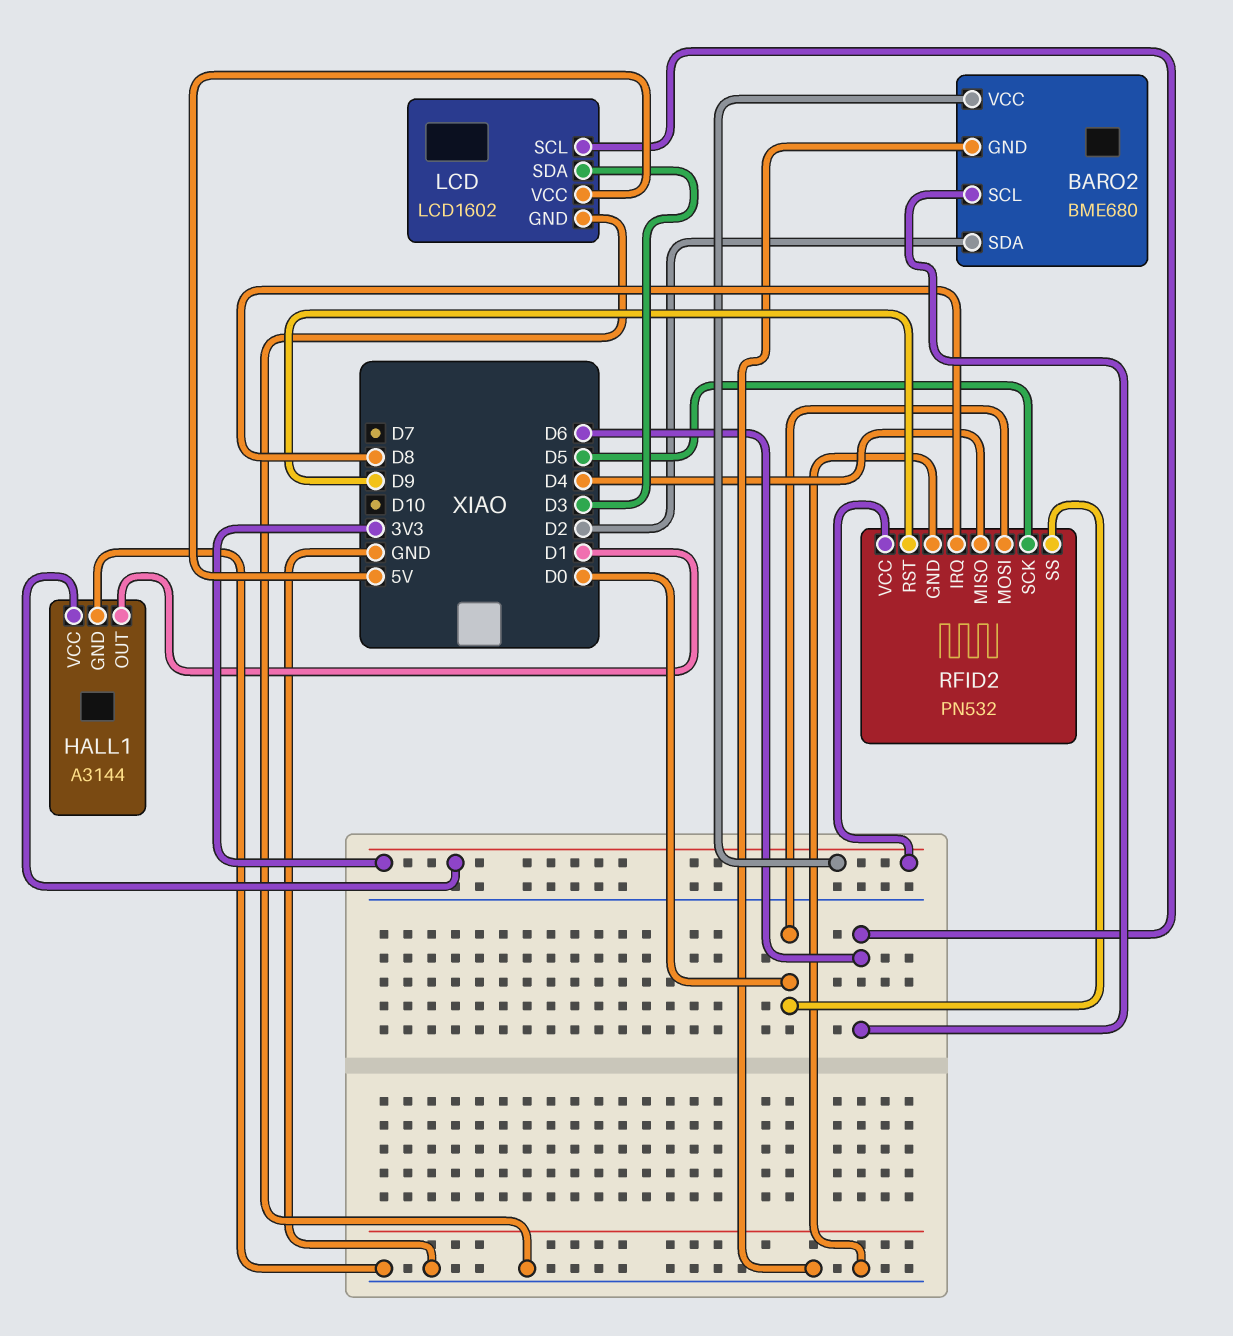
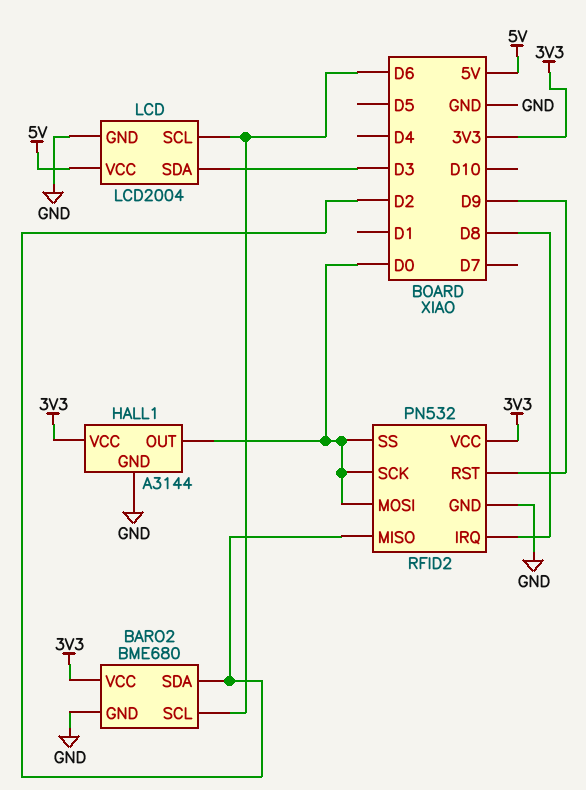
HALL1 pin OUT: D1 -> D0
LCD: LCD1602 -> LCD2004
RFID2 pin MISO: D4 -> D2
RFID2 pin SCK: D5 -> D0

